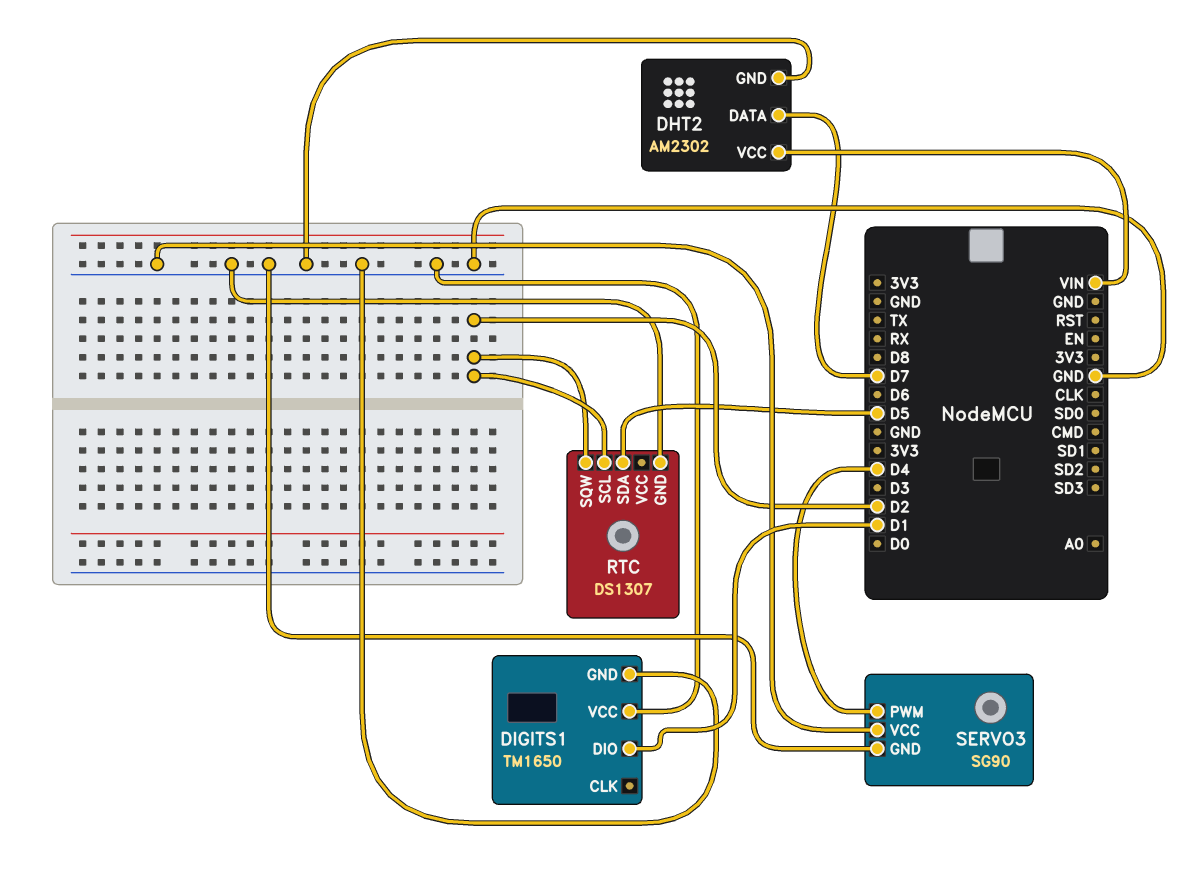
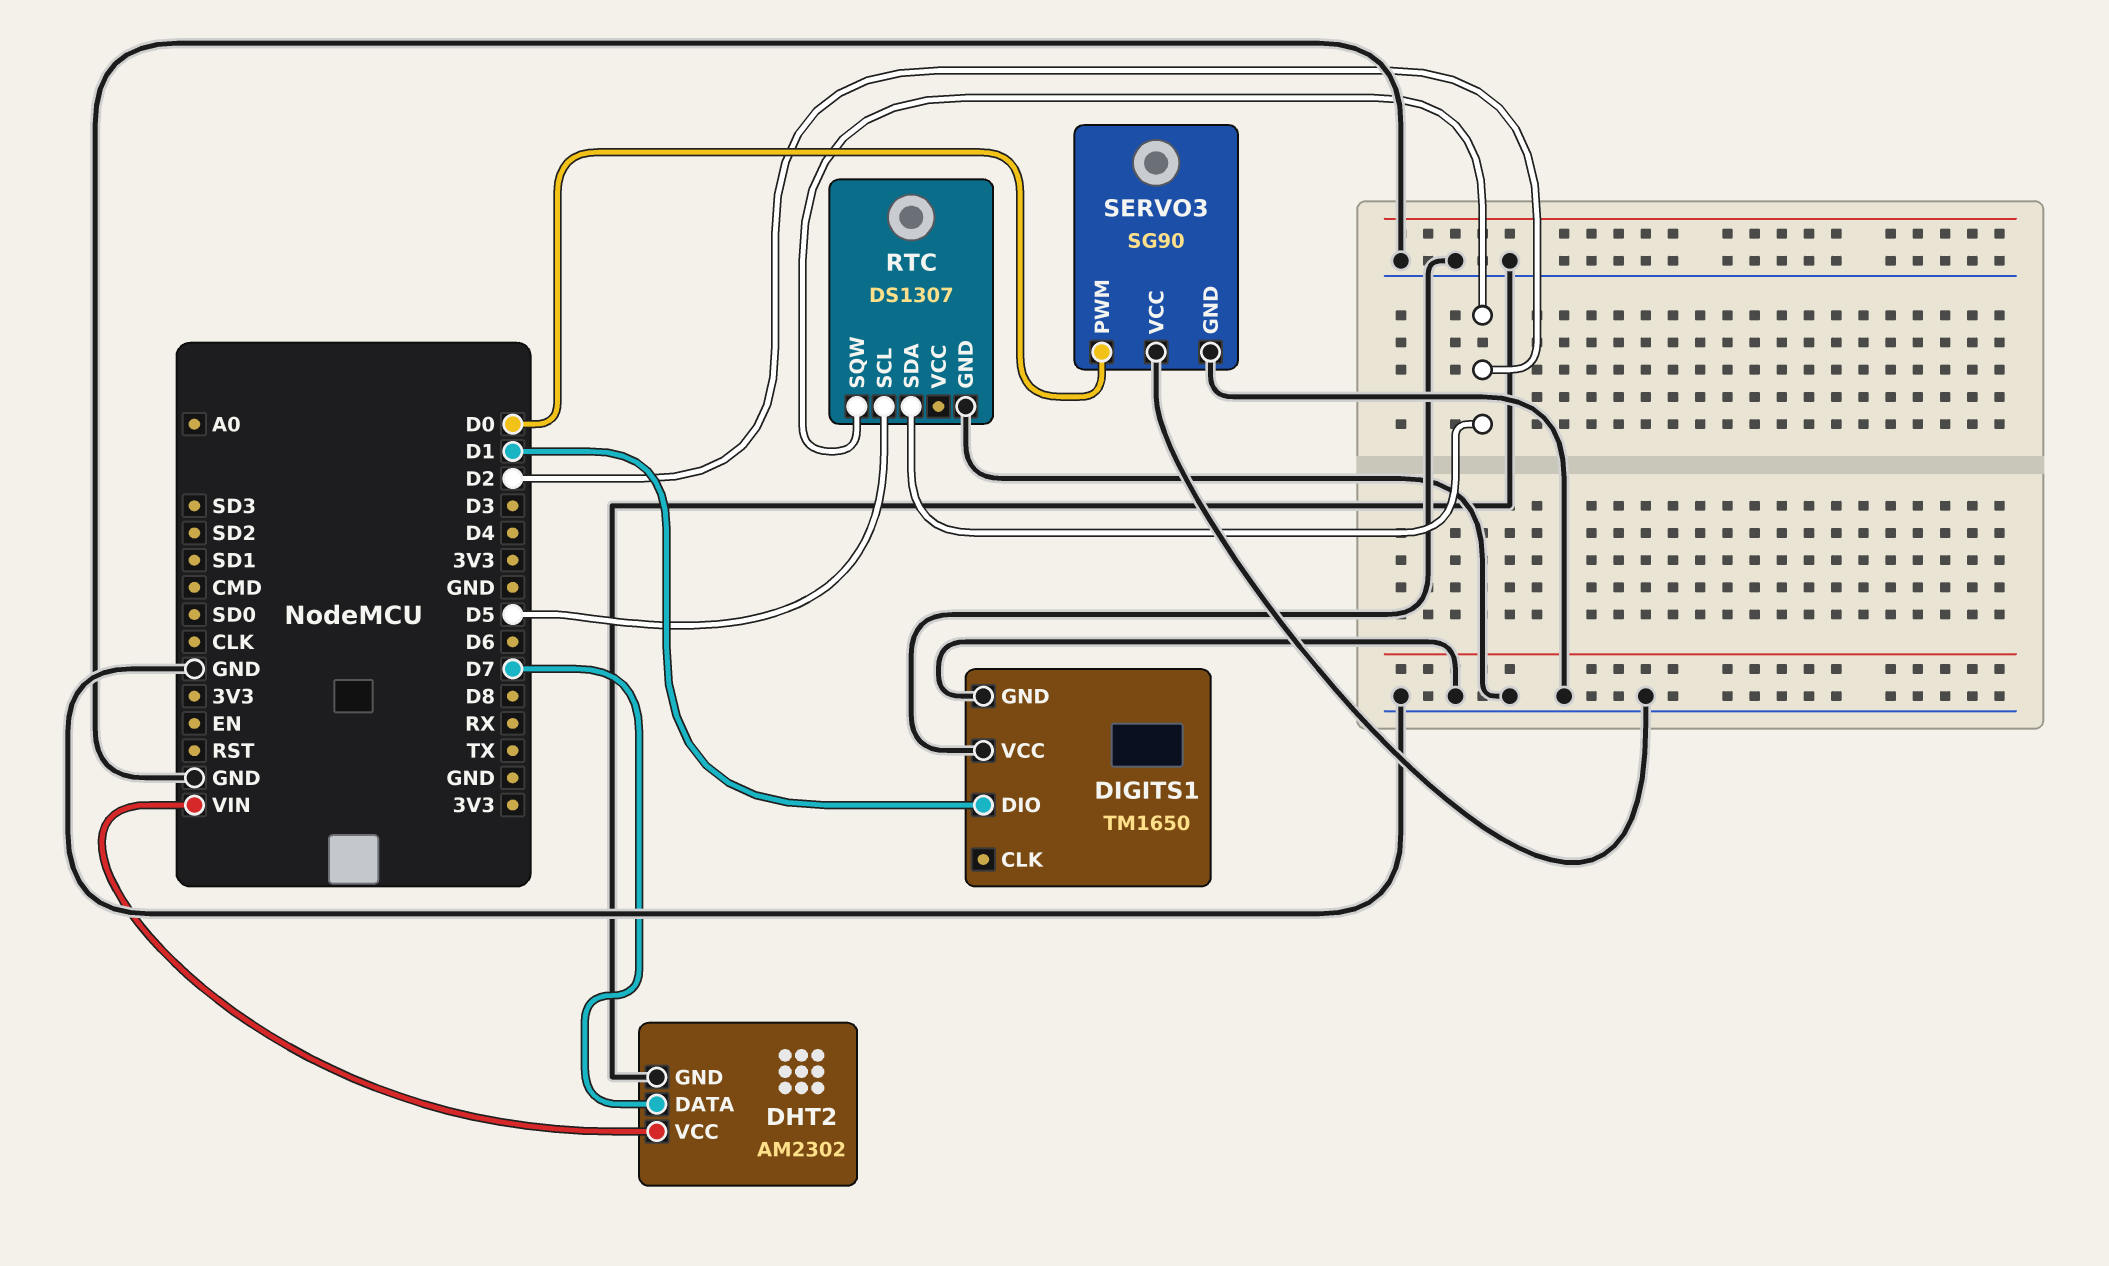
RTC pin SCL: D2 -> D5
RTC pin SDA: D5 -> D2
SERVO3 pin PWM: D4 -> D0

